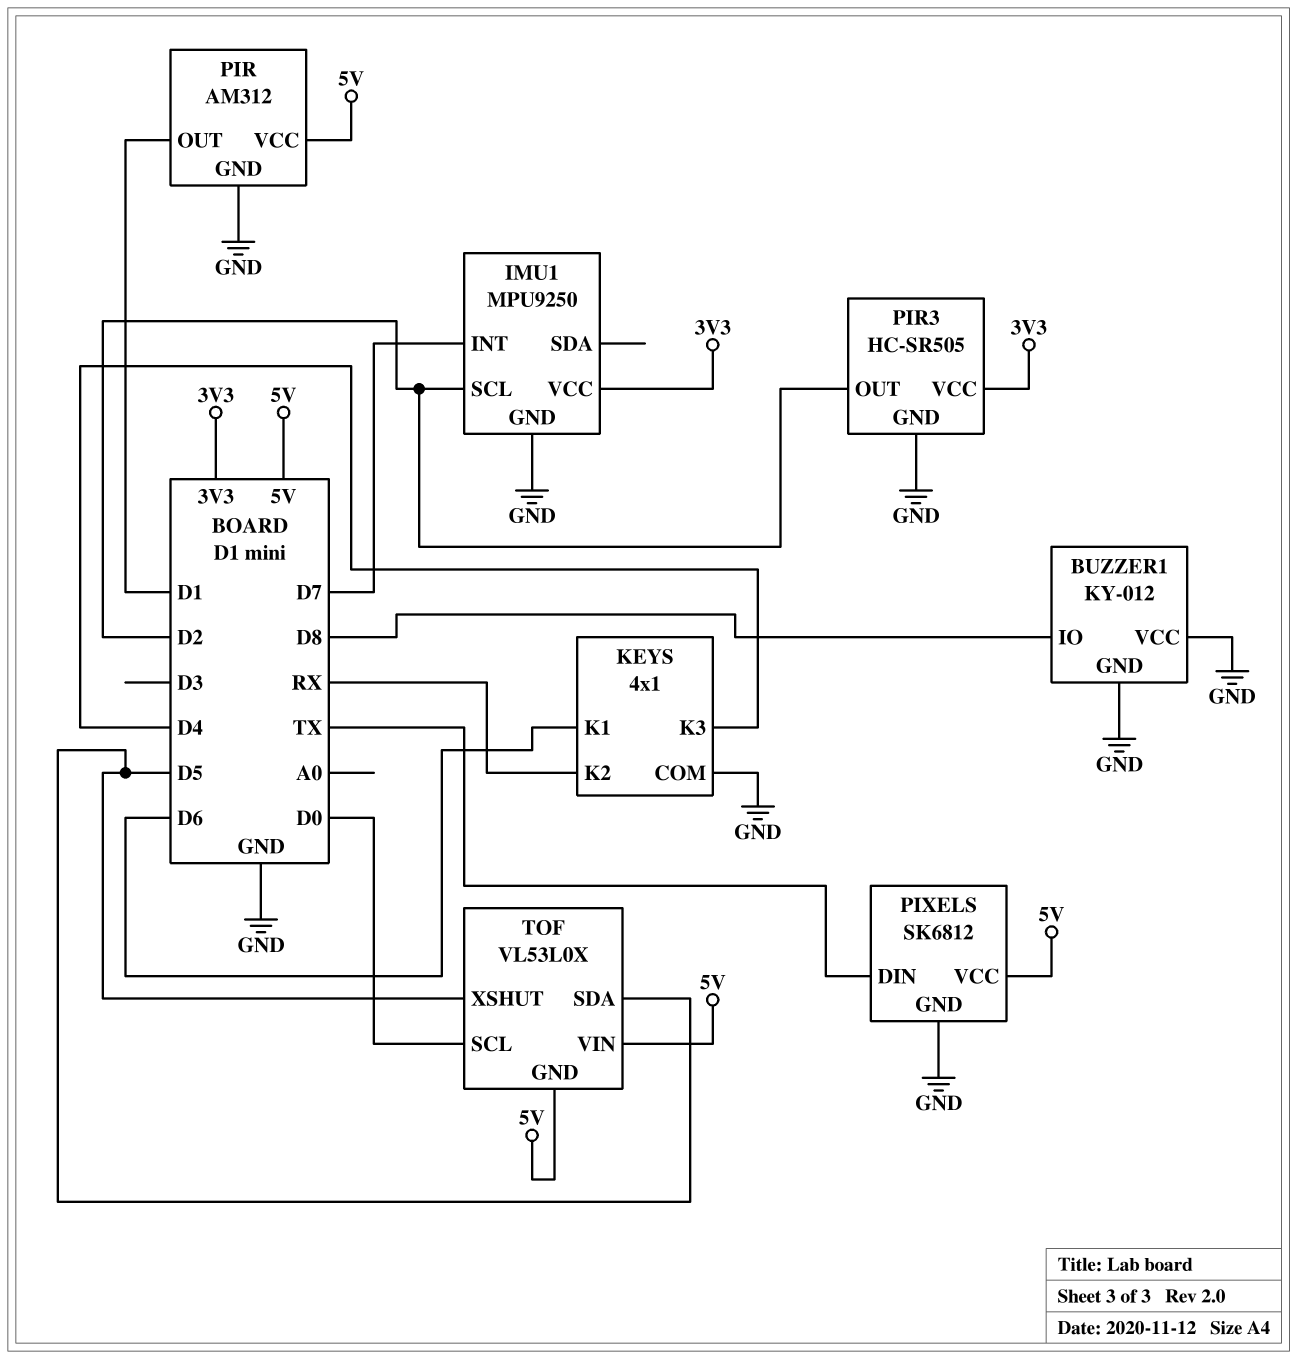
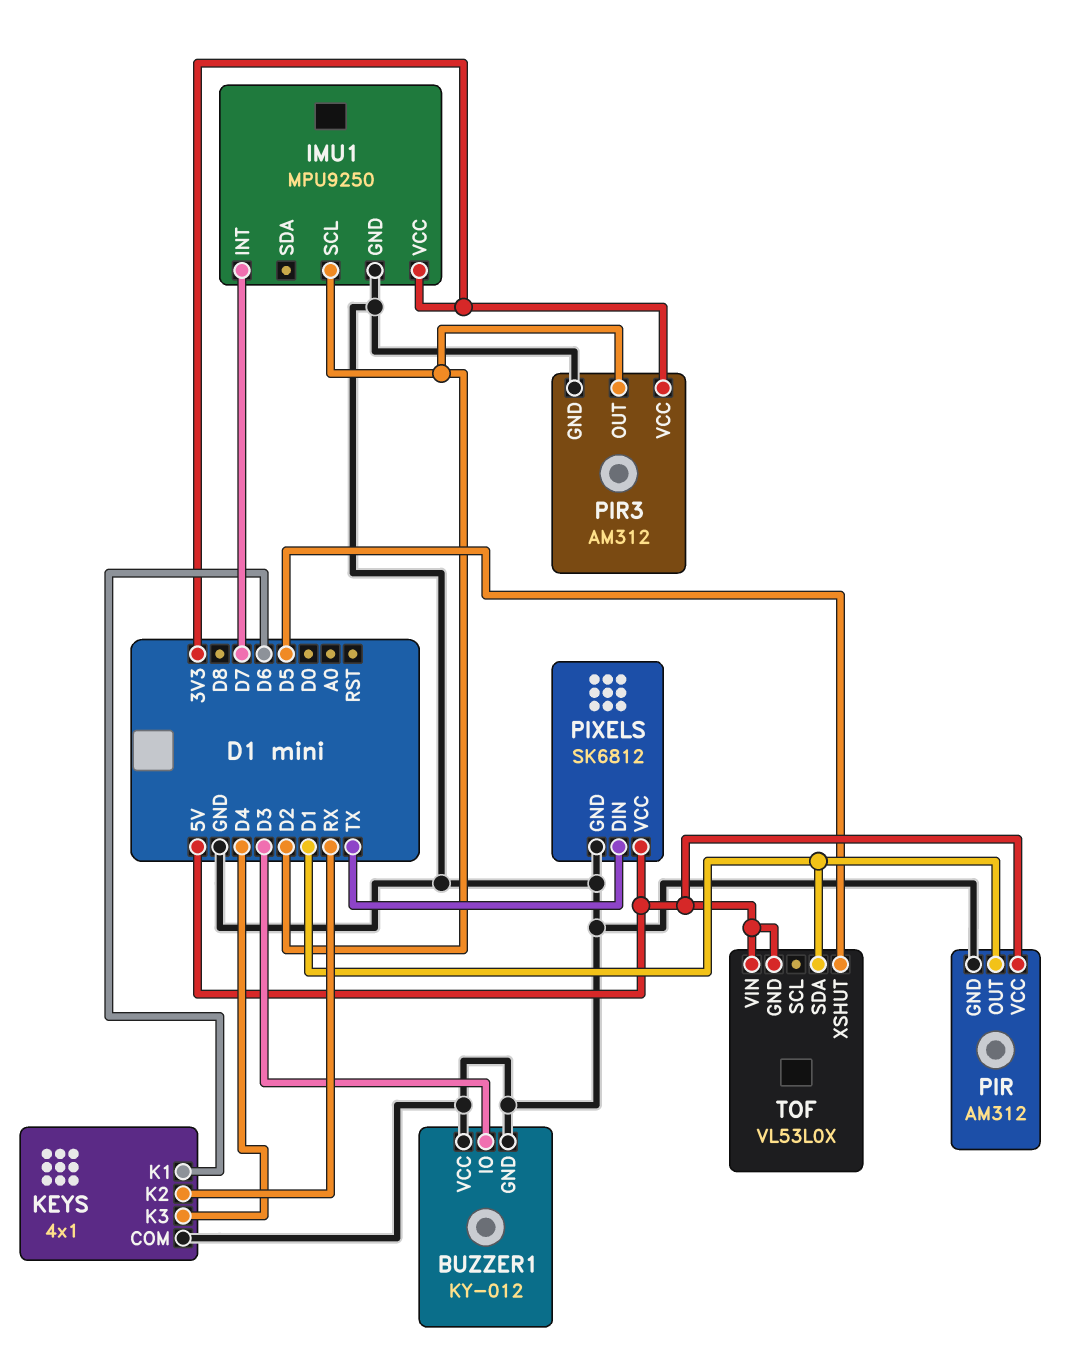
BUZZER1 pin IO: D8 -> D3
PIR3: HC-SR505 -> AM312
TOF pin SCL: D0 -> none
TOF pin SDA: D5 -> D1

